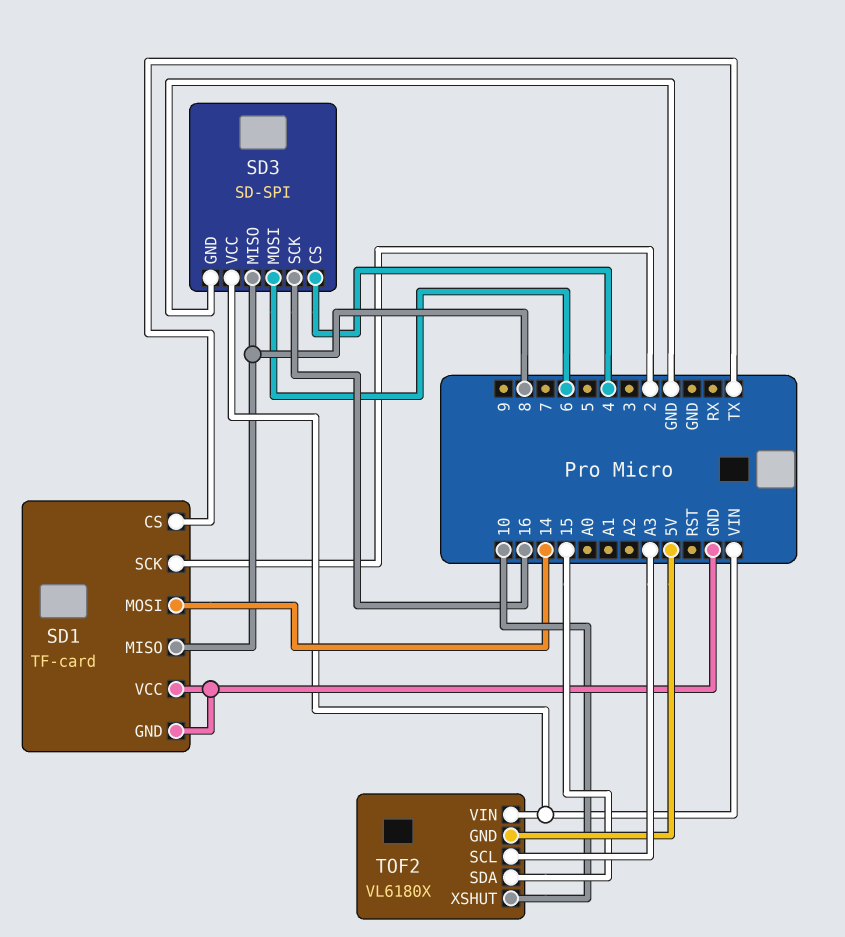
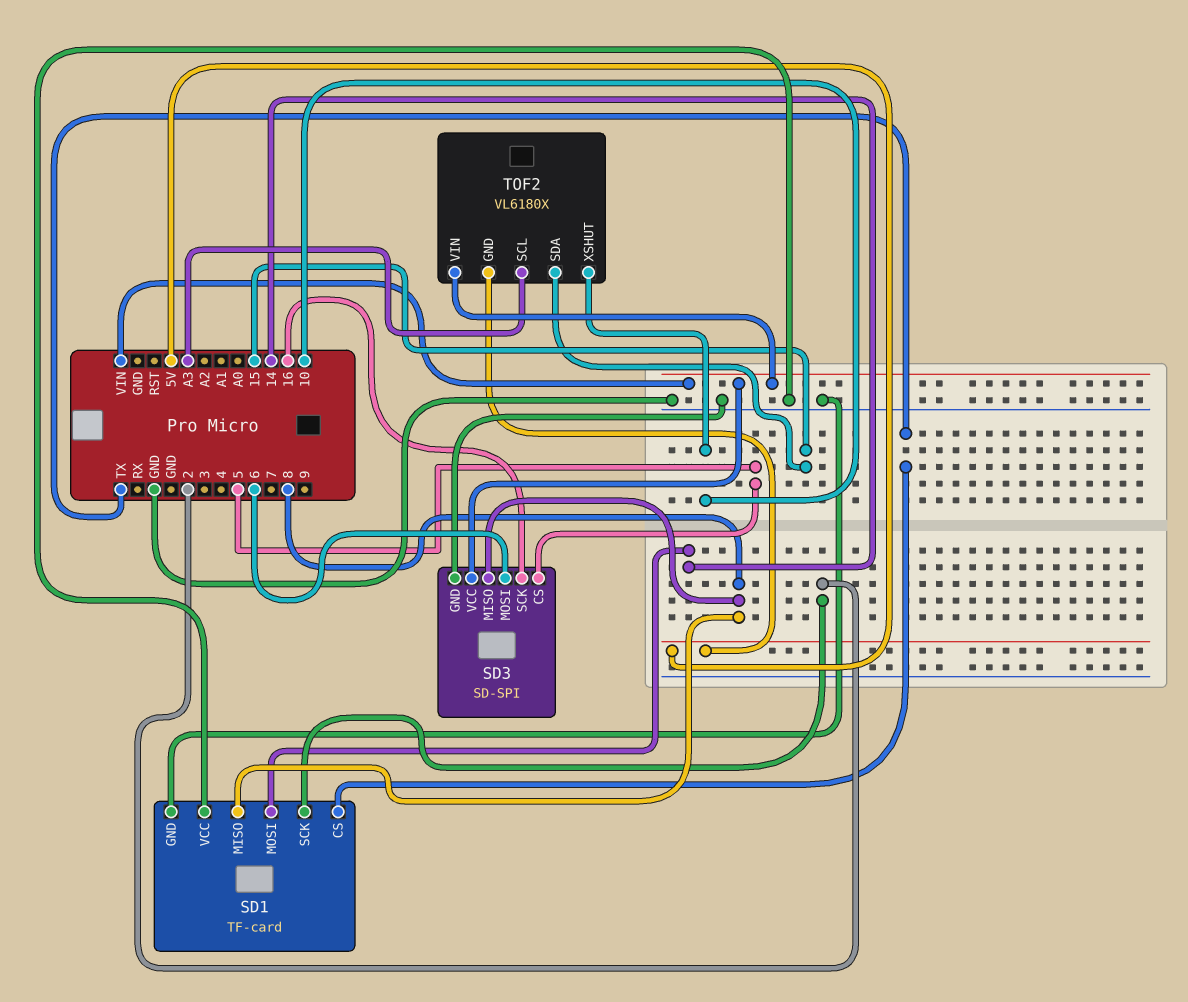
SD3 pin CS: 4 -> 5

